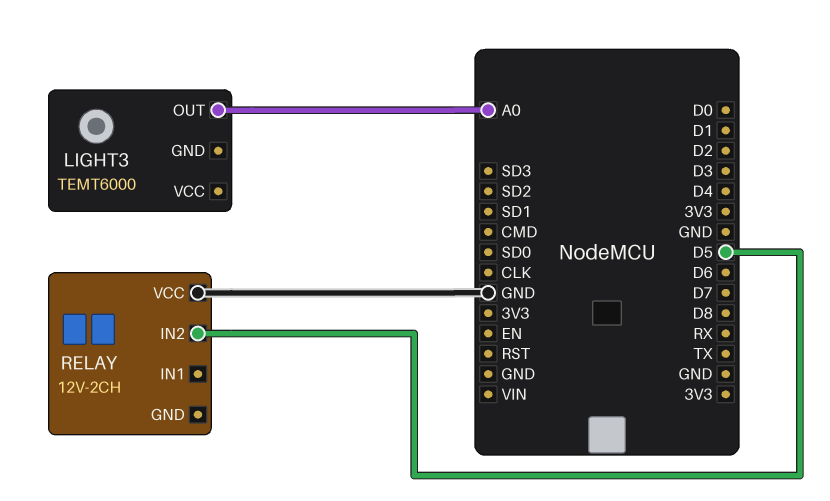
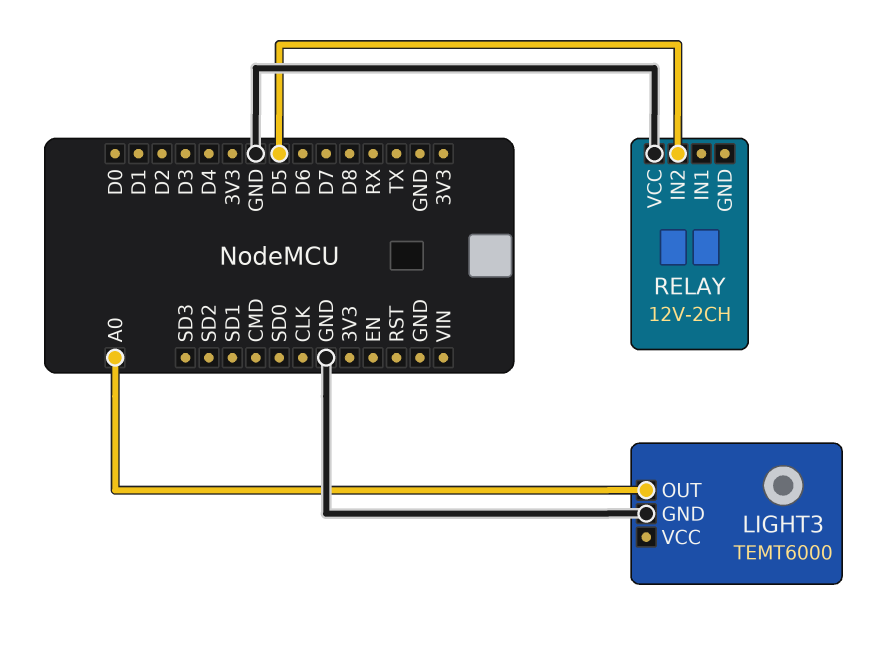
LIGHT3 pin GND: none -> GND

